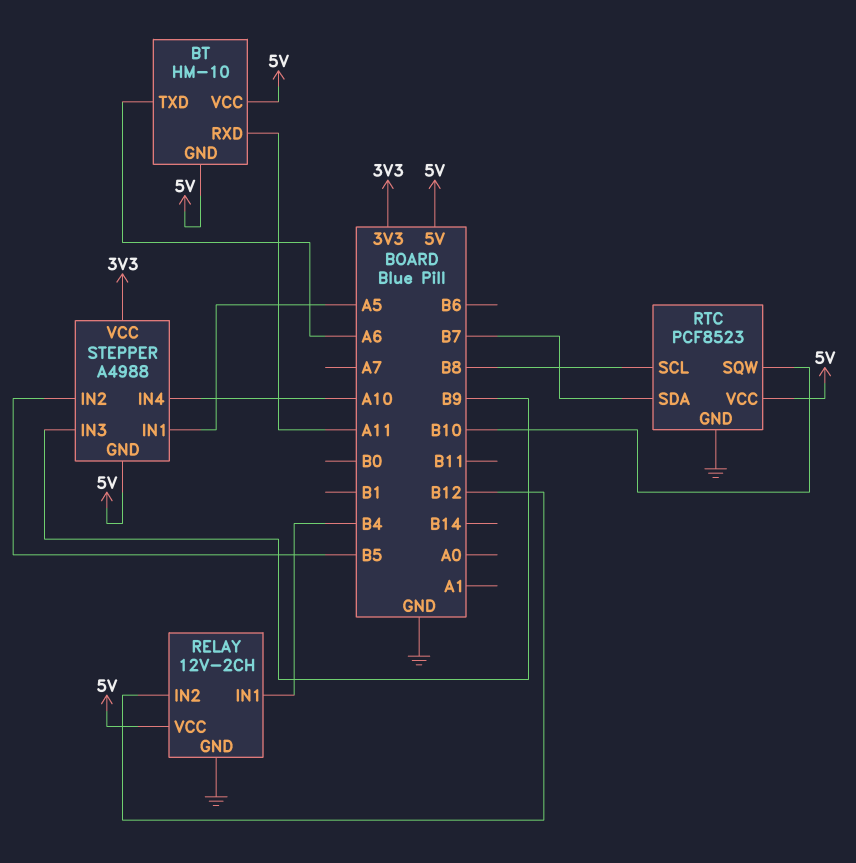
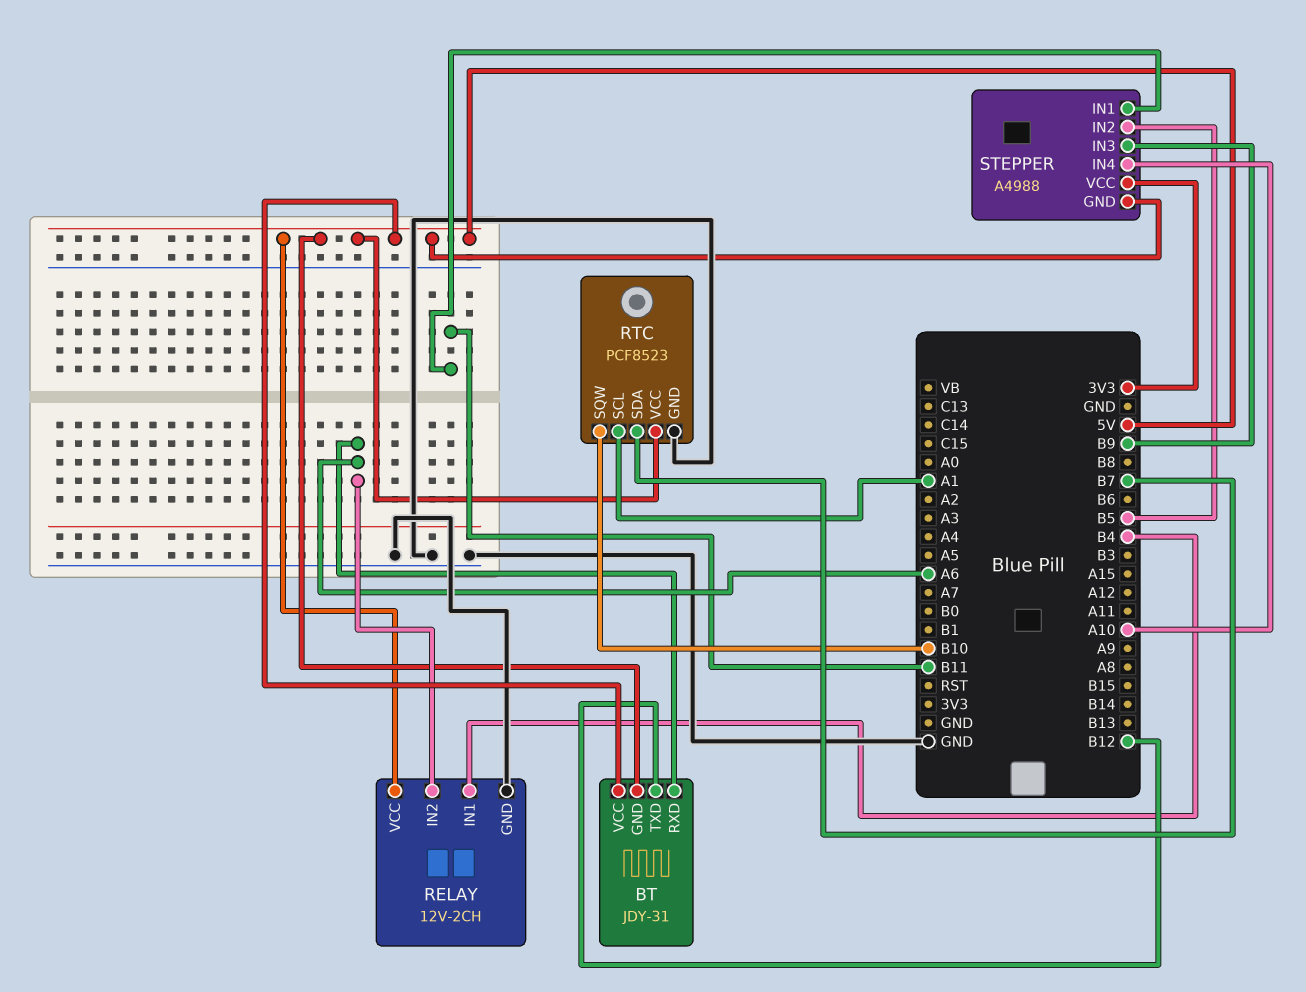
BT: HM-10 -> JDY-31
BT pin RXD: A11 -> A6
BT pin TXD: A6 -> B12
RELAY pin IN2: B12 -> A6
RTC pin SCL: B8 -> A1
STEPPER pin IN1: A5 -> B11

